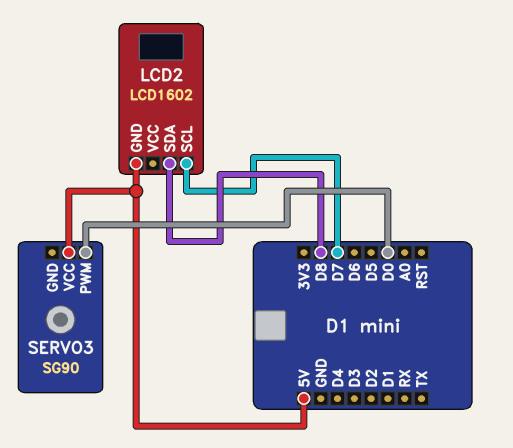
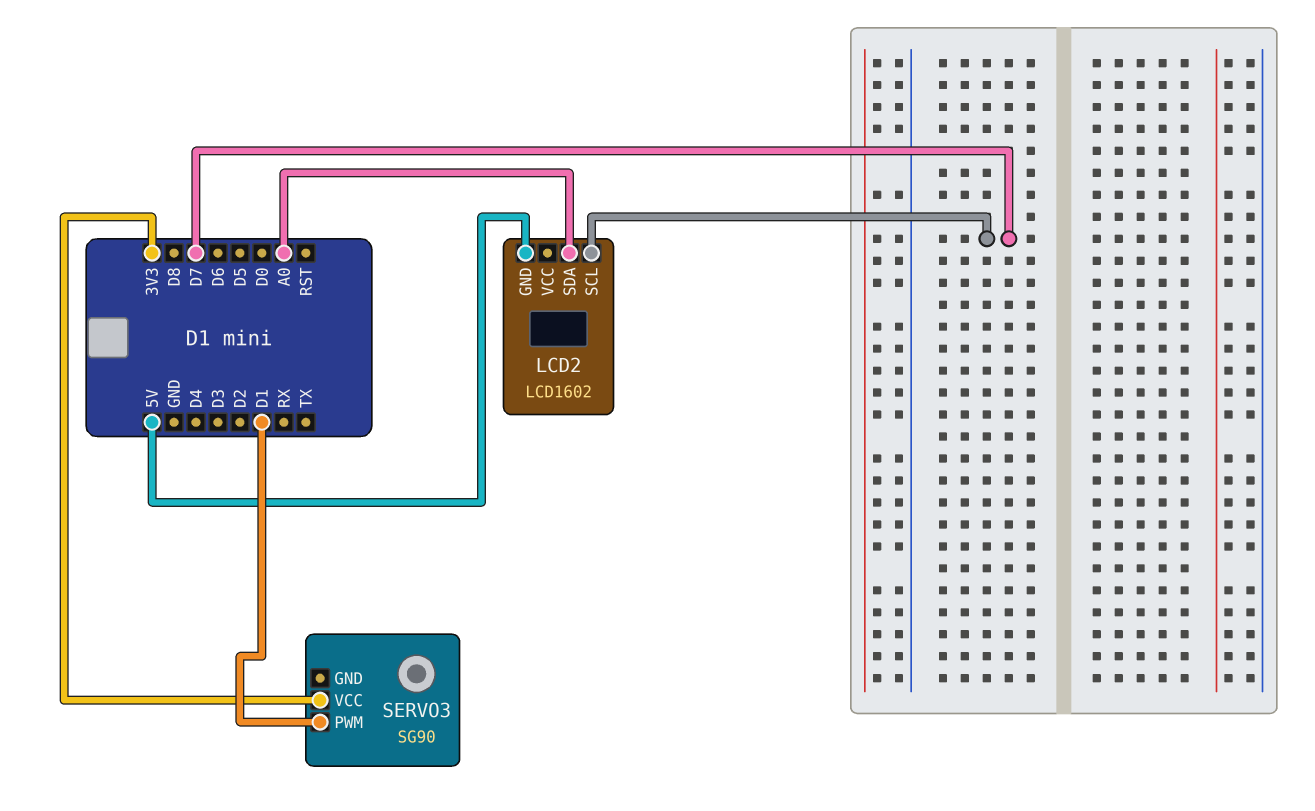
LCD2 pin SDA: D8 -> A0
SERVO3 pin PWM: D0 -> D1
SERVO3 pin VCC: 5V -> 3V3

